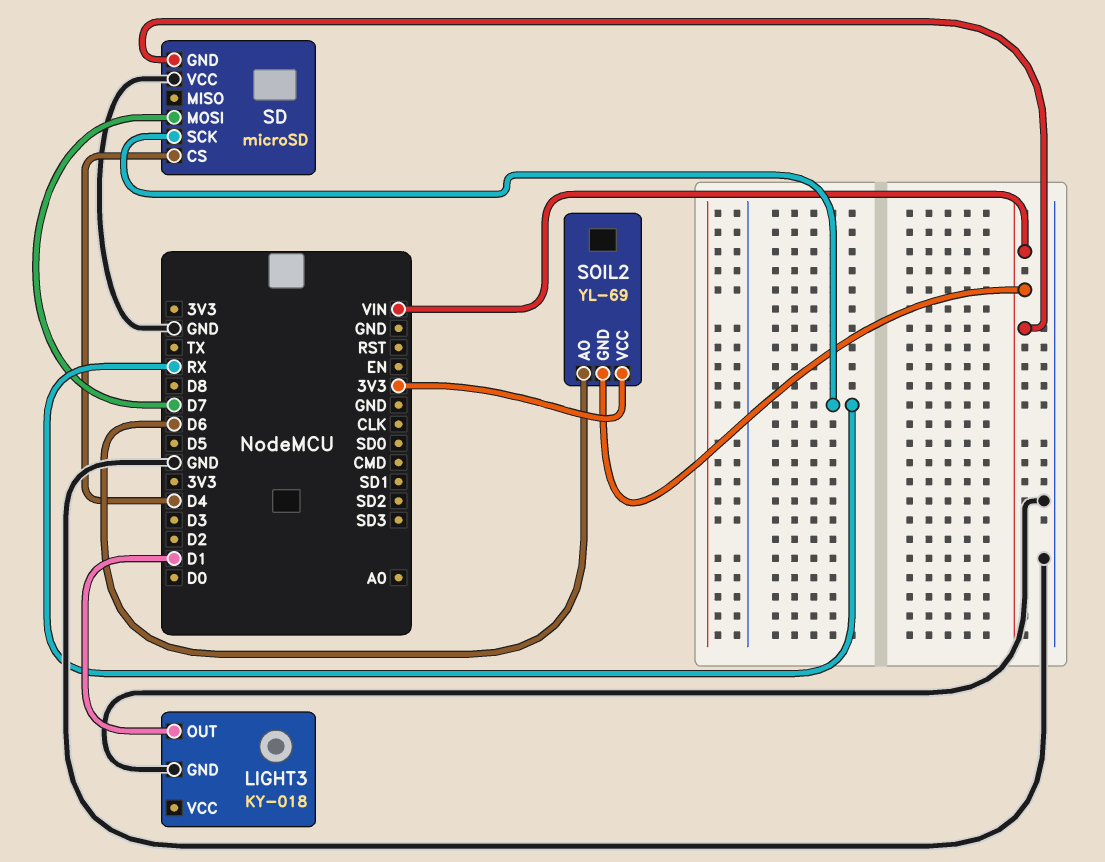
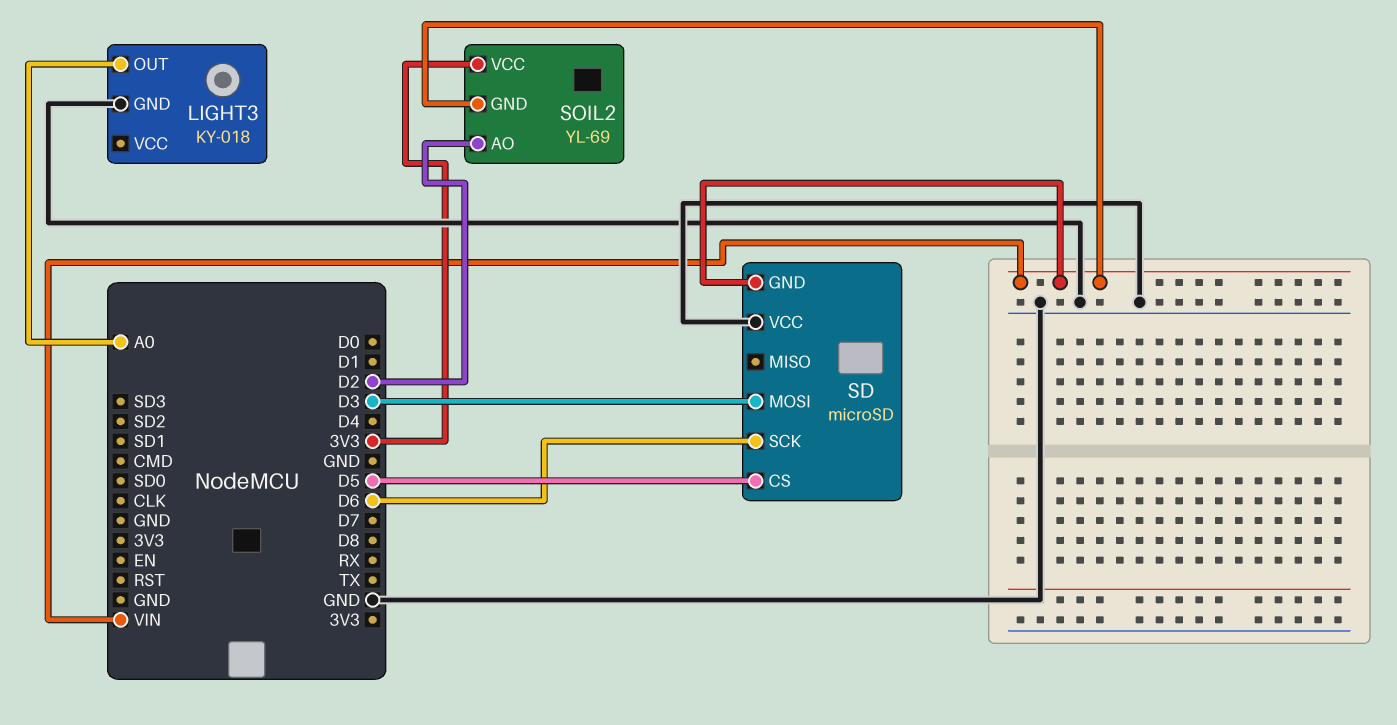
LIGHT3 pin OUT: D1 -> A0
SD pin CS: D4 -> D5
SD pin MOSI: D7 -> D3
SD pin SCK: RX -> D6
SOIL2 pin AO: D6 -> D2

